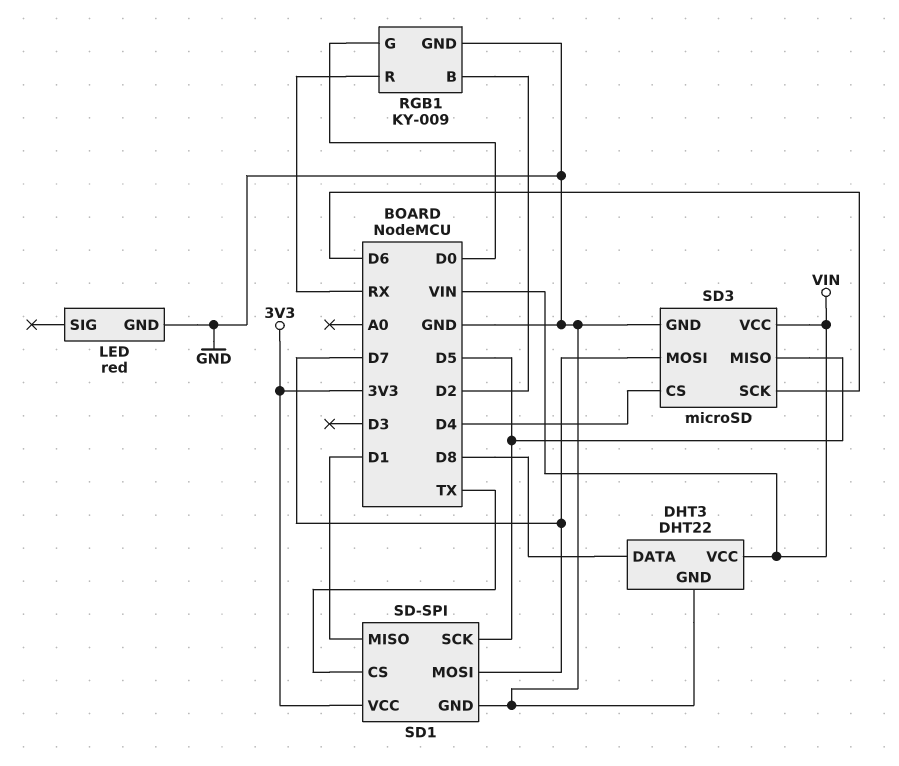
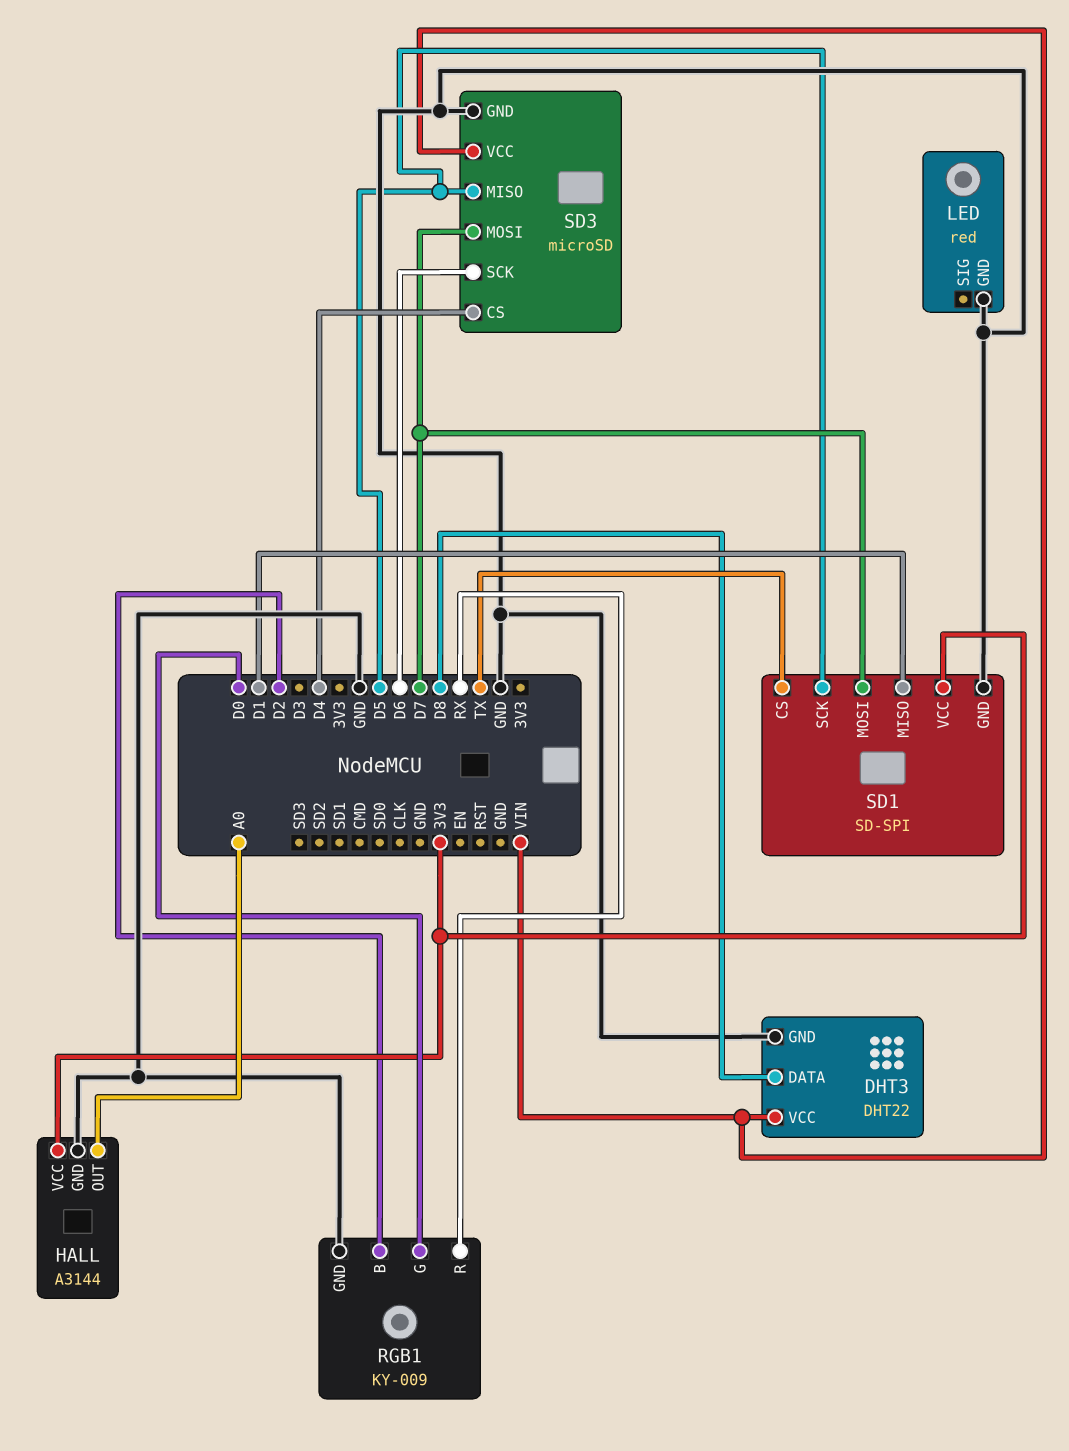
HALL: none -> A3144
HALL pin GND: none -> GND
HALL pin OUT: none -> A0
HALL pin VCC: none -> 3V3

